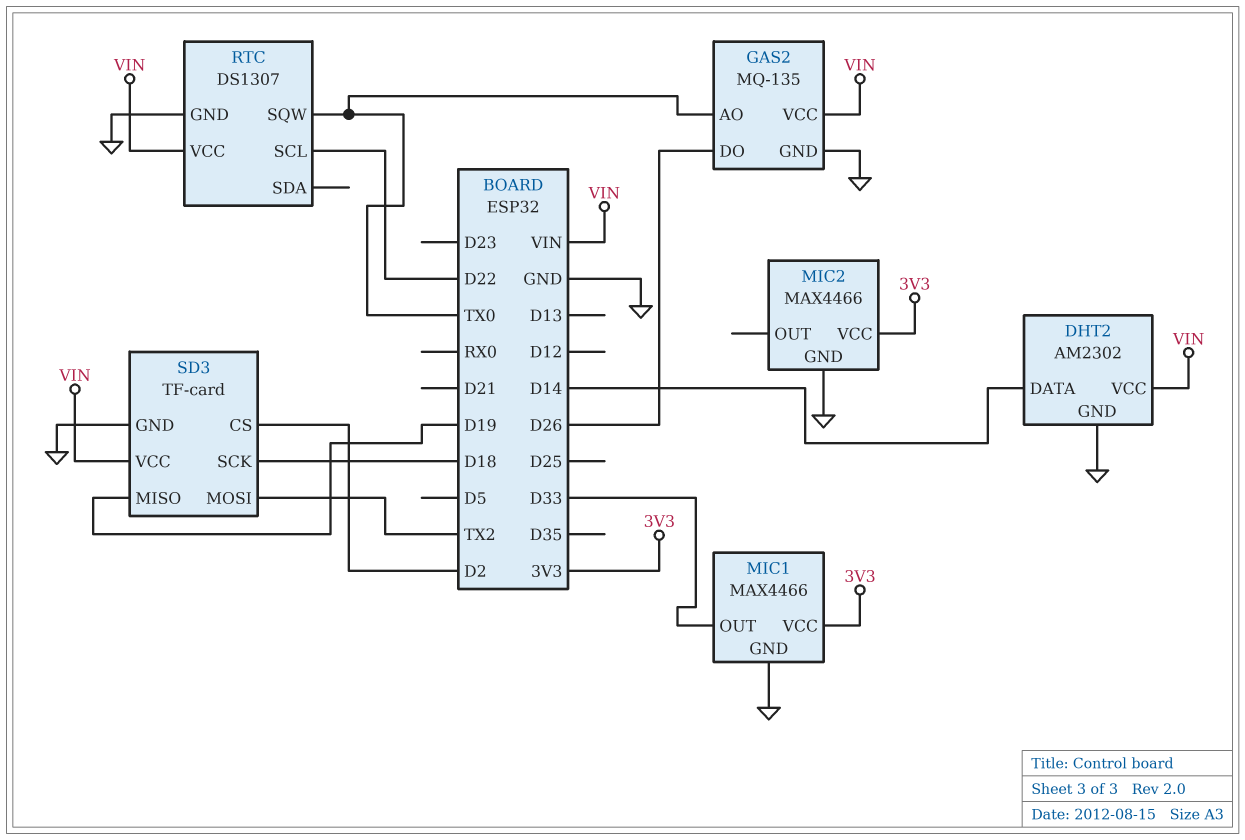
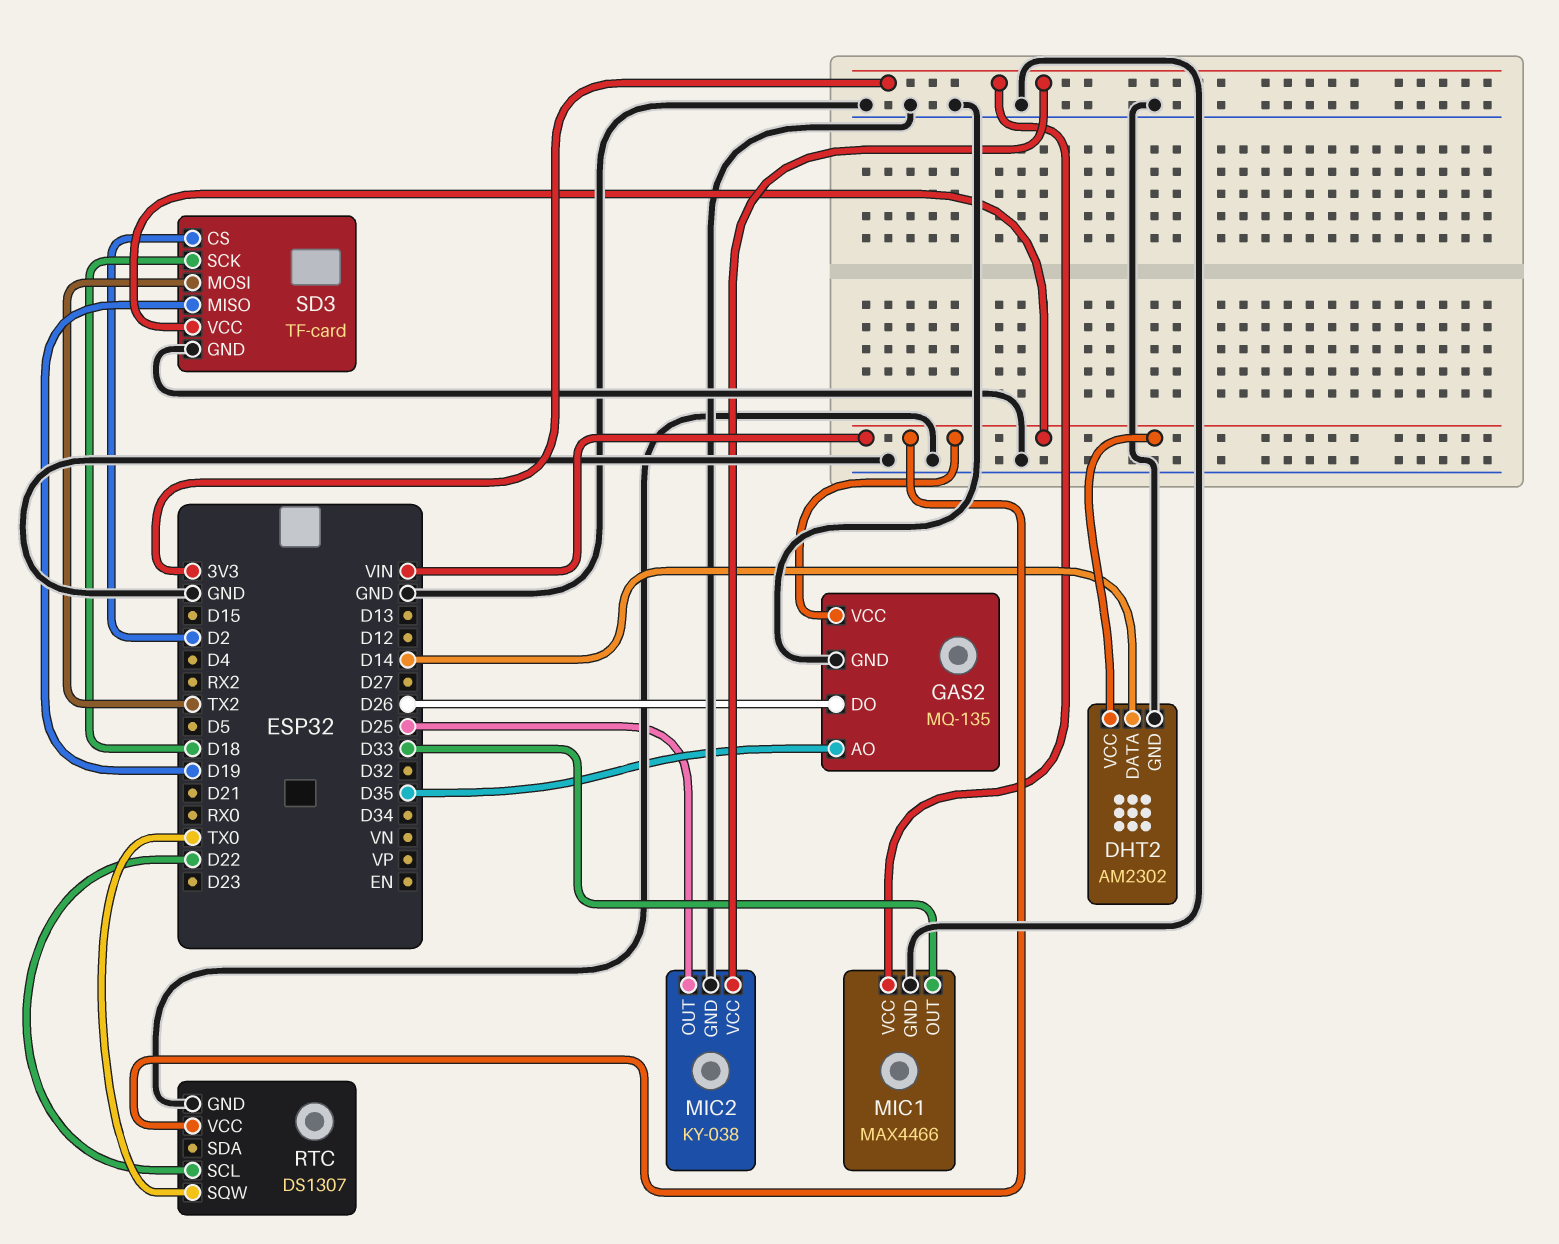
GAS2 pin AO: TX0 -> D35
MIC2: MAX4466 -> KY-038
MIC2 pin OUT: none -> D25

